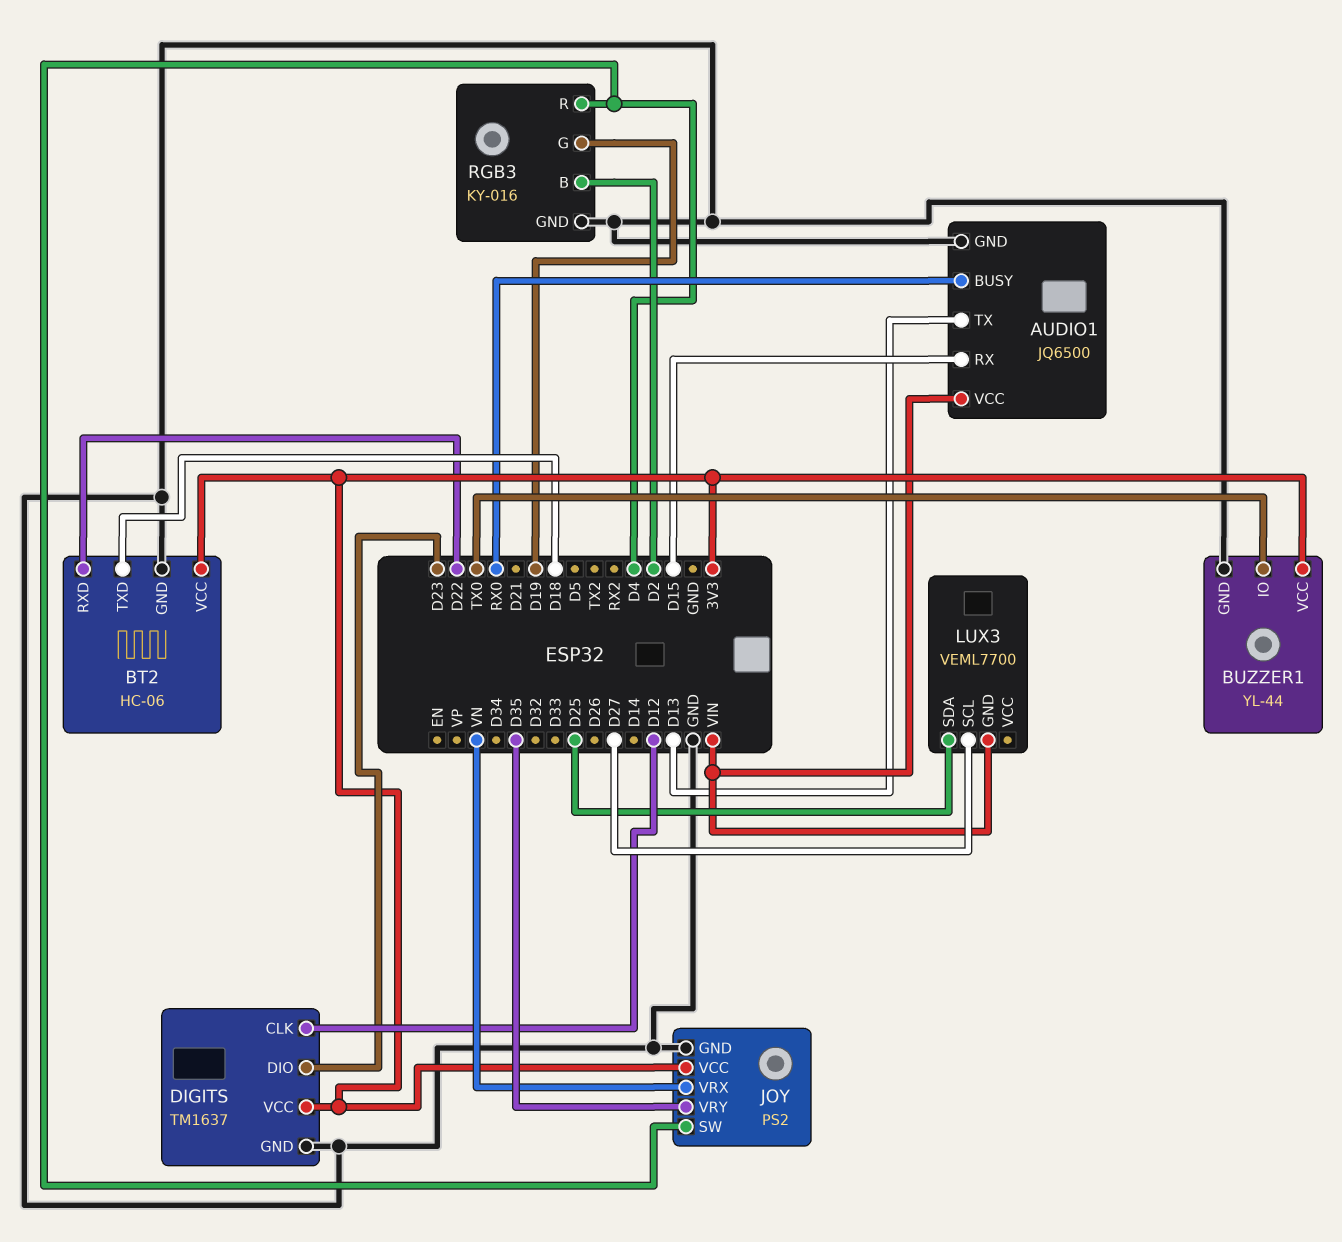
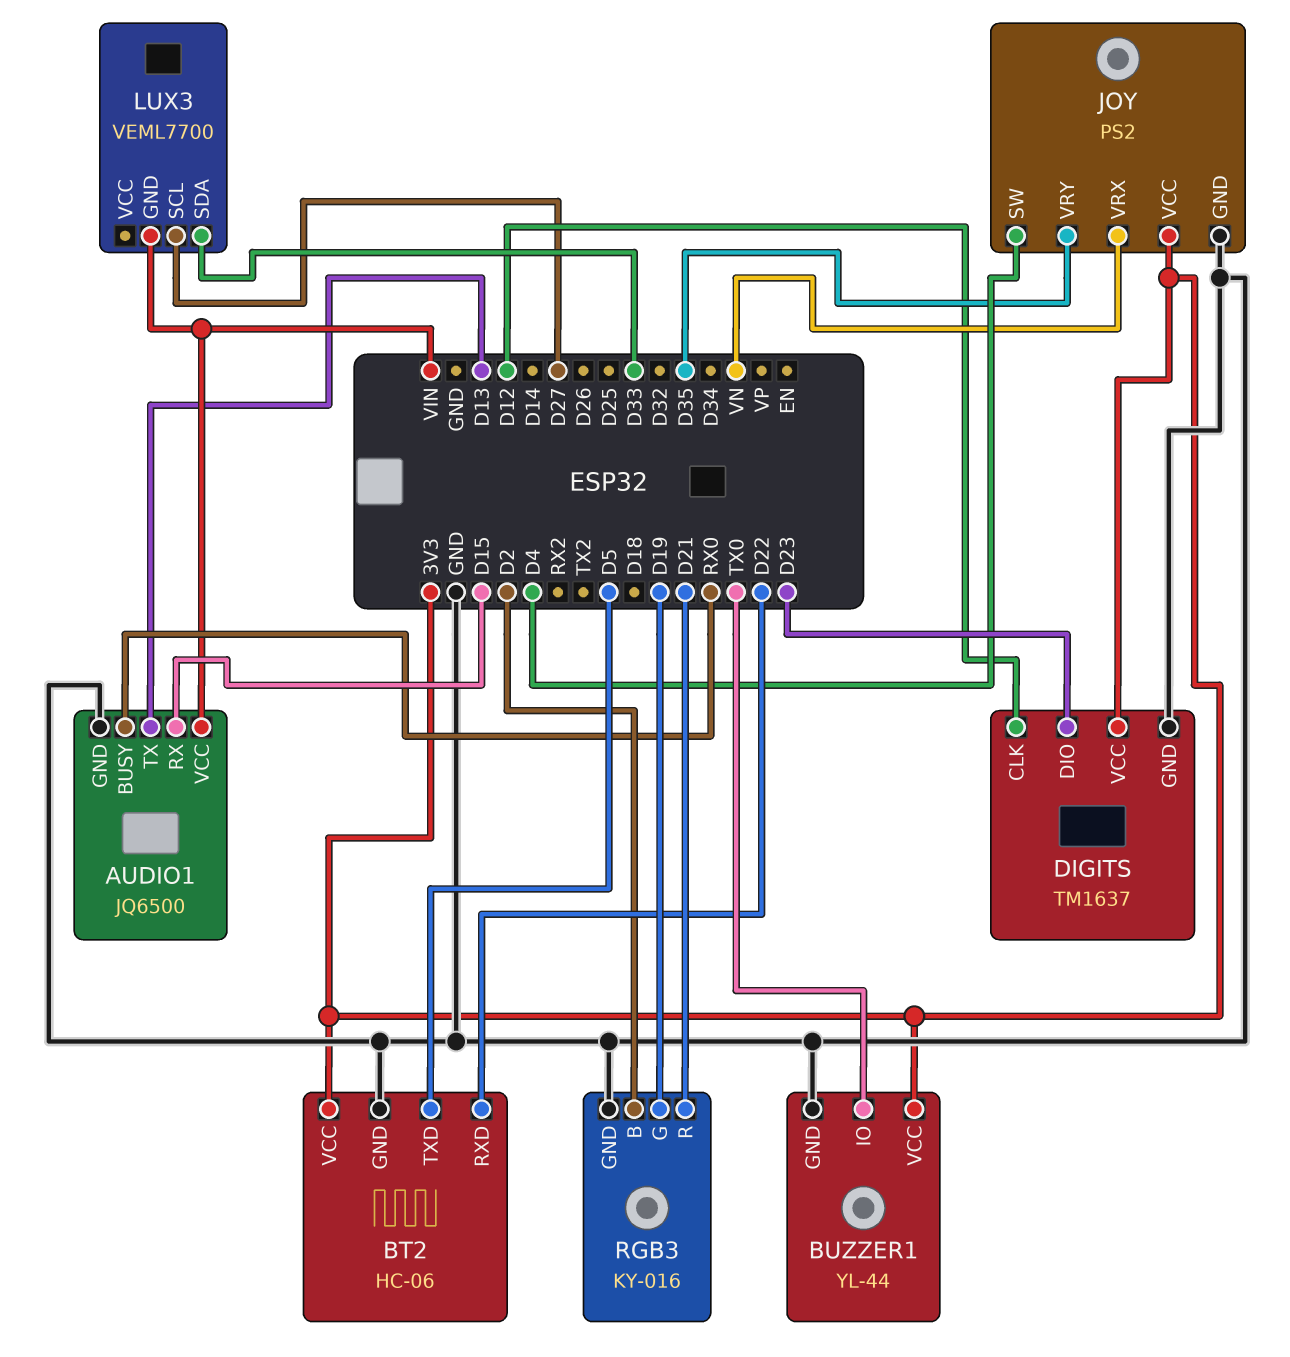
BT2 pin TXD: D18 -> D5
LUX3 pin SDA: D25 -> D33
RGB3 pin R: D4 -> D21

